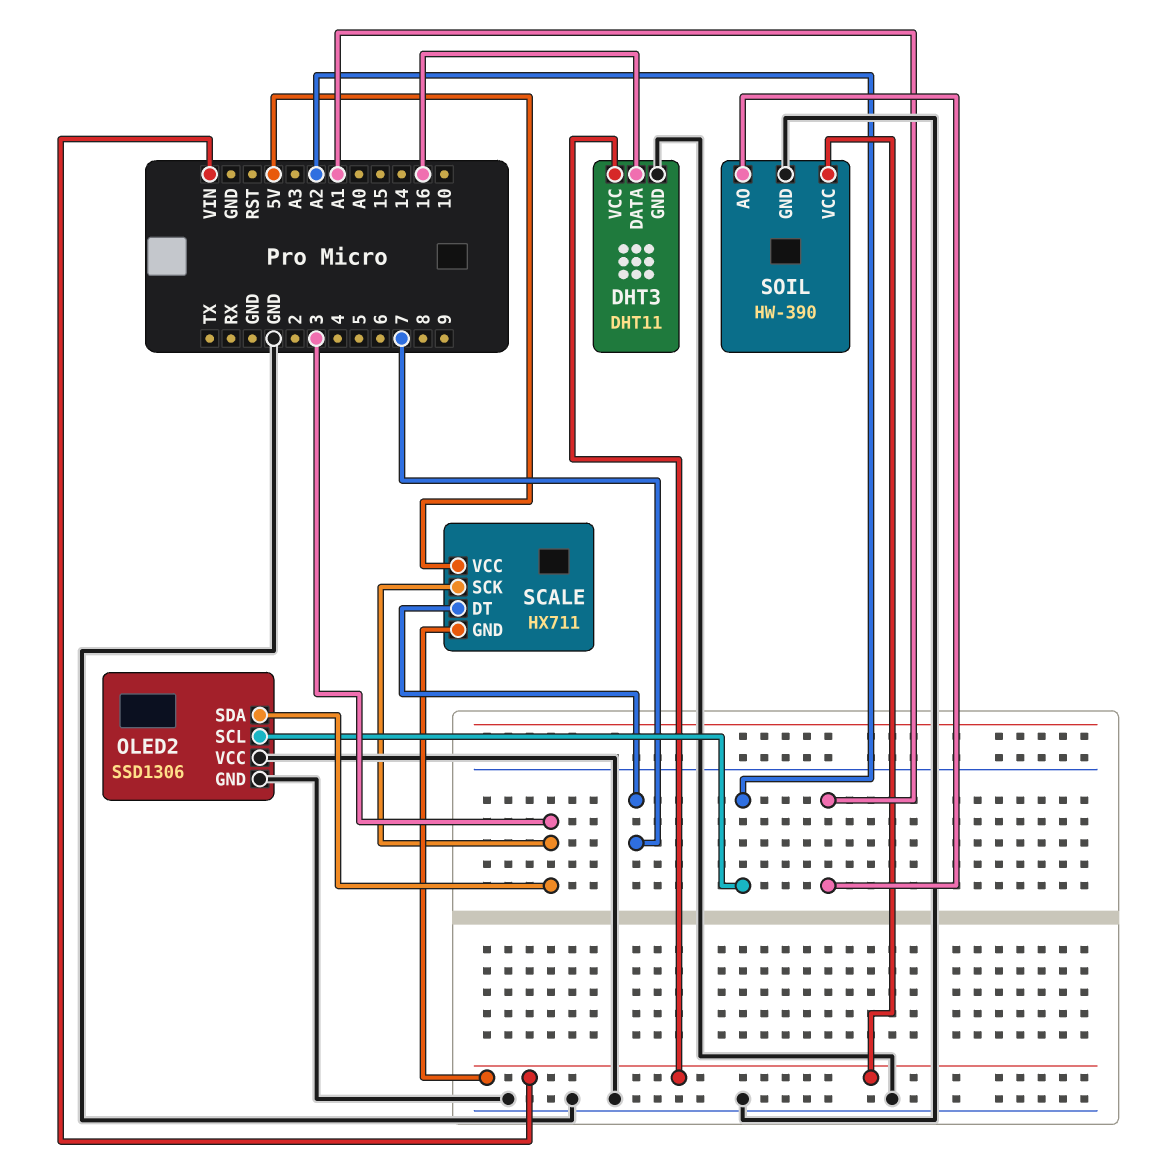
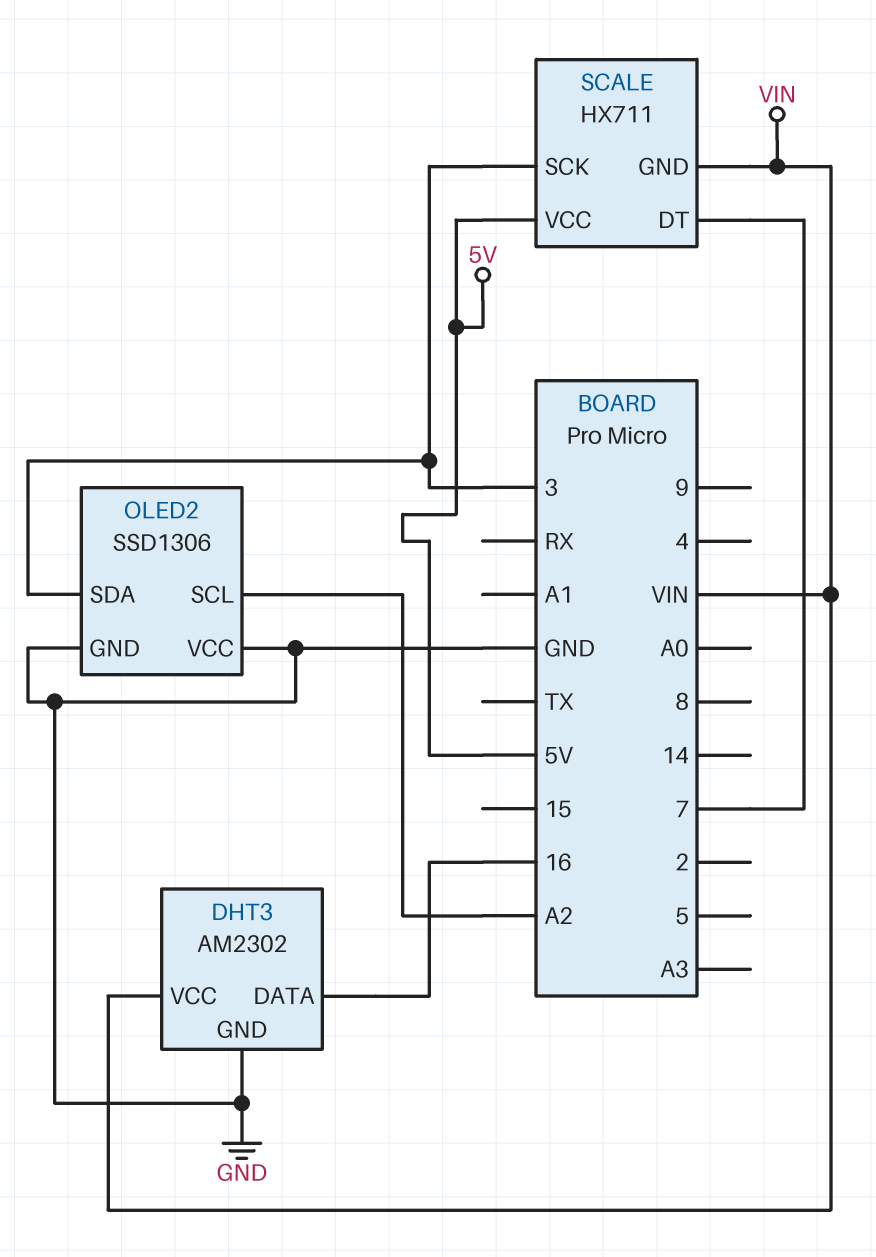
DHT3: DHT11 -> AM2302
SOIL: HW-390 -> none
SOIL pin AO: A1 -> none
SOIL pin GND: GND -> none
SOIL pin VCC: VIN -> none

